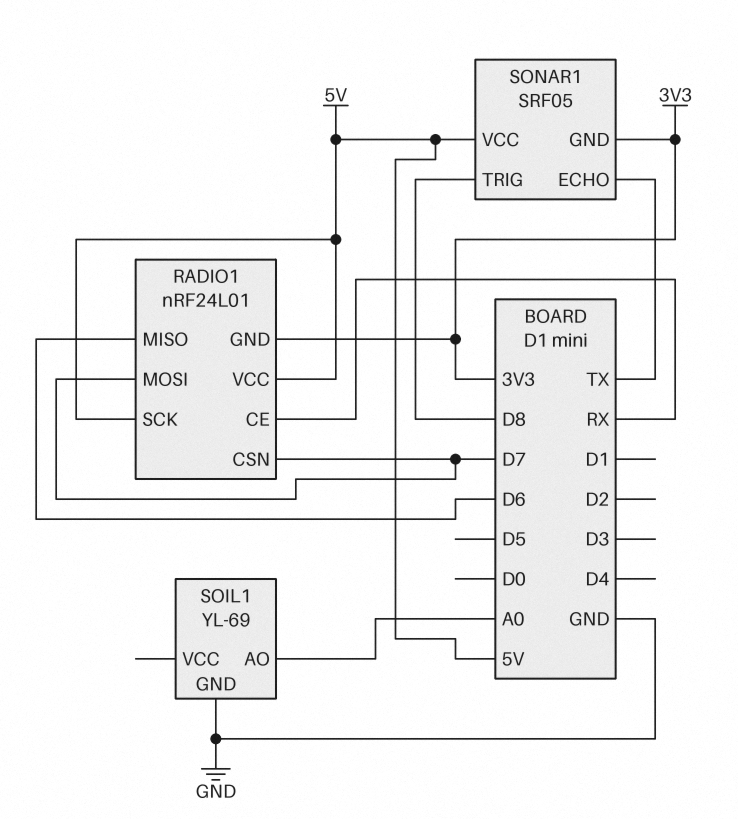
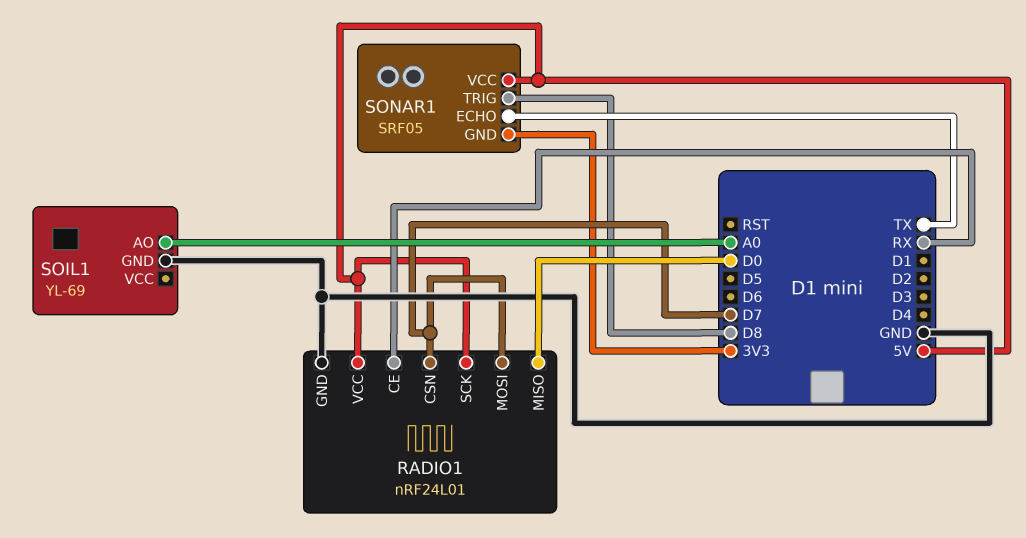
RADIO1 pin GND: 3V3 -> GND
RADIO1 pin MISO: D6 -> D0

